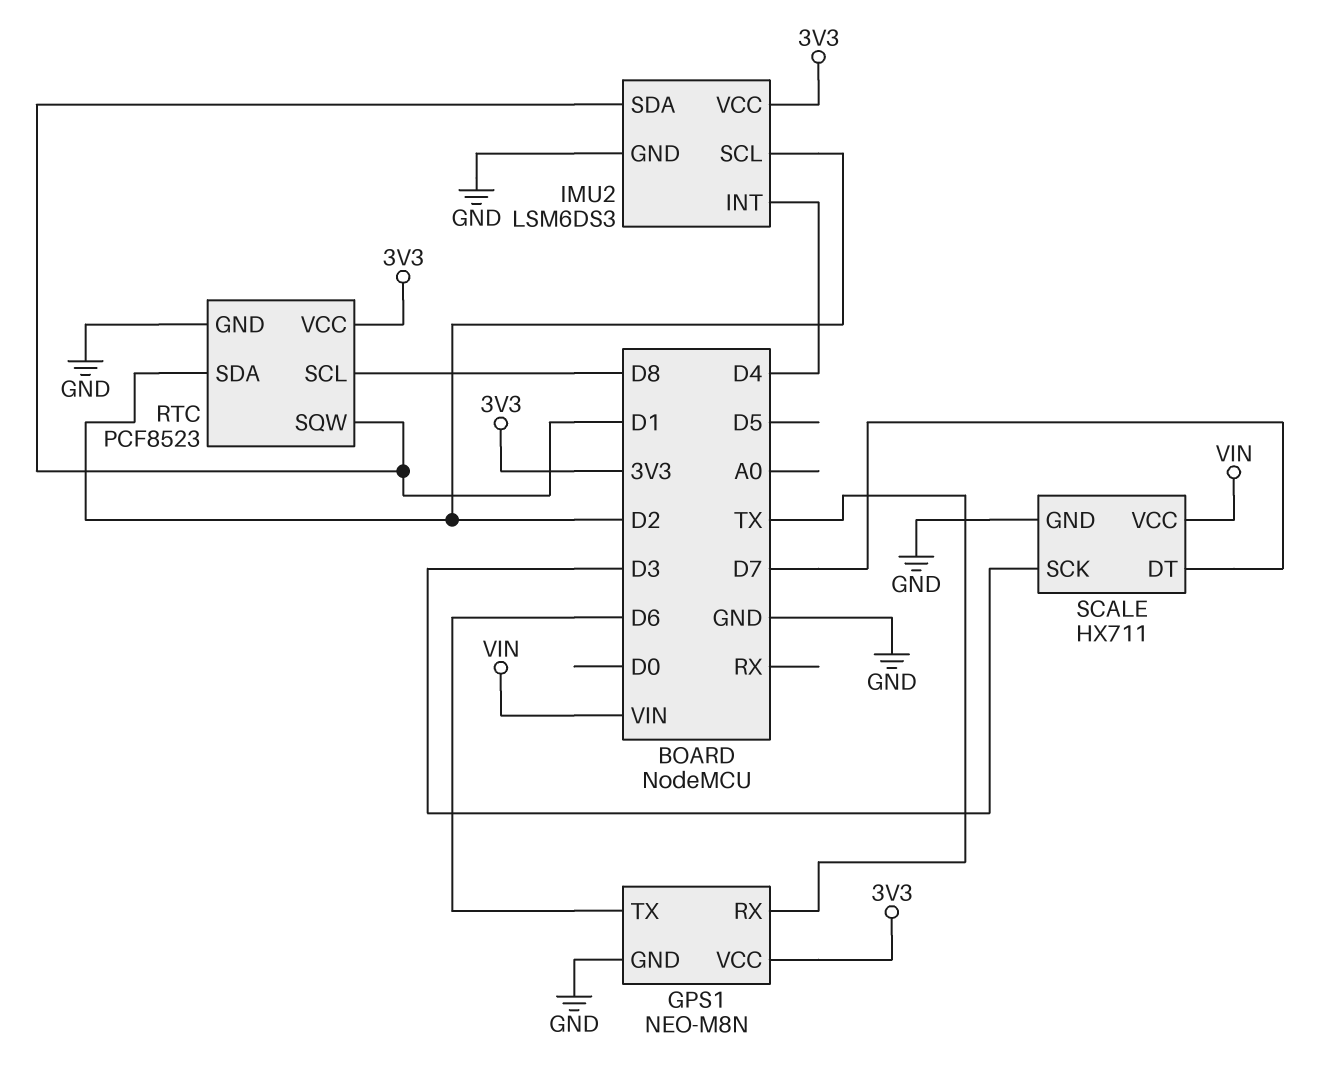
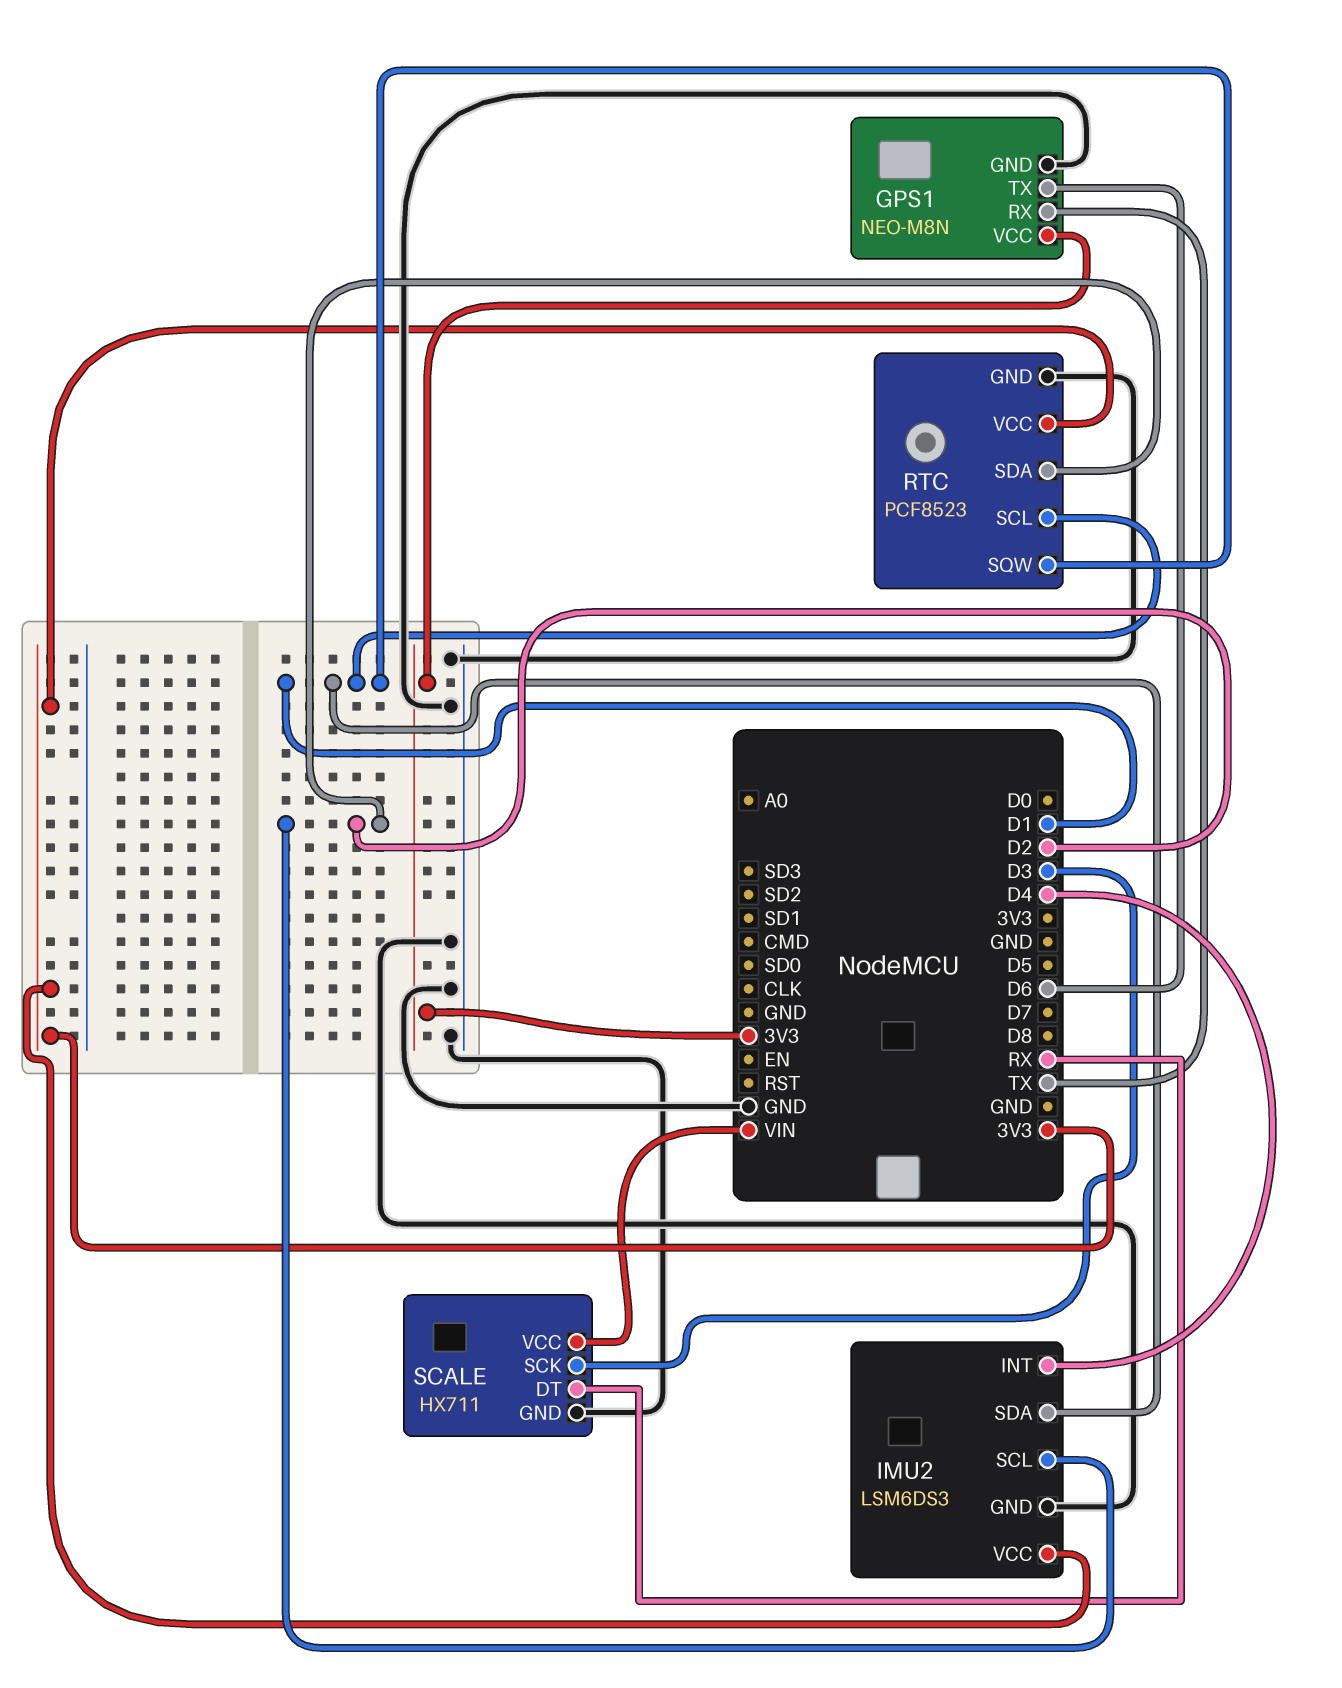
RTC pin SCL: D8 -> D1
SCALE pin DT: D7 -> RX

